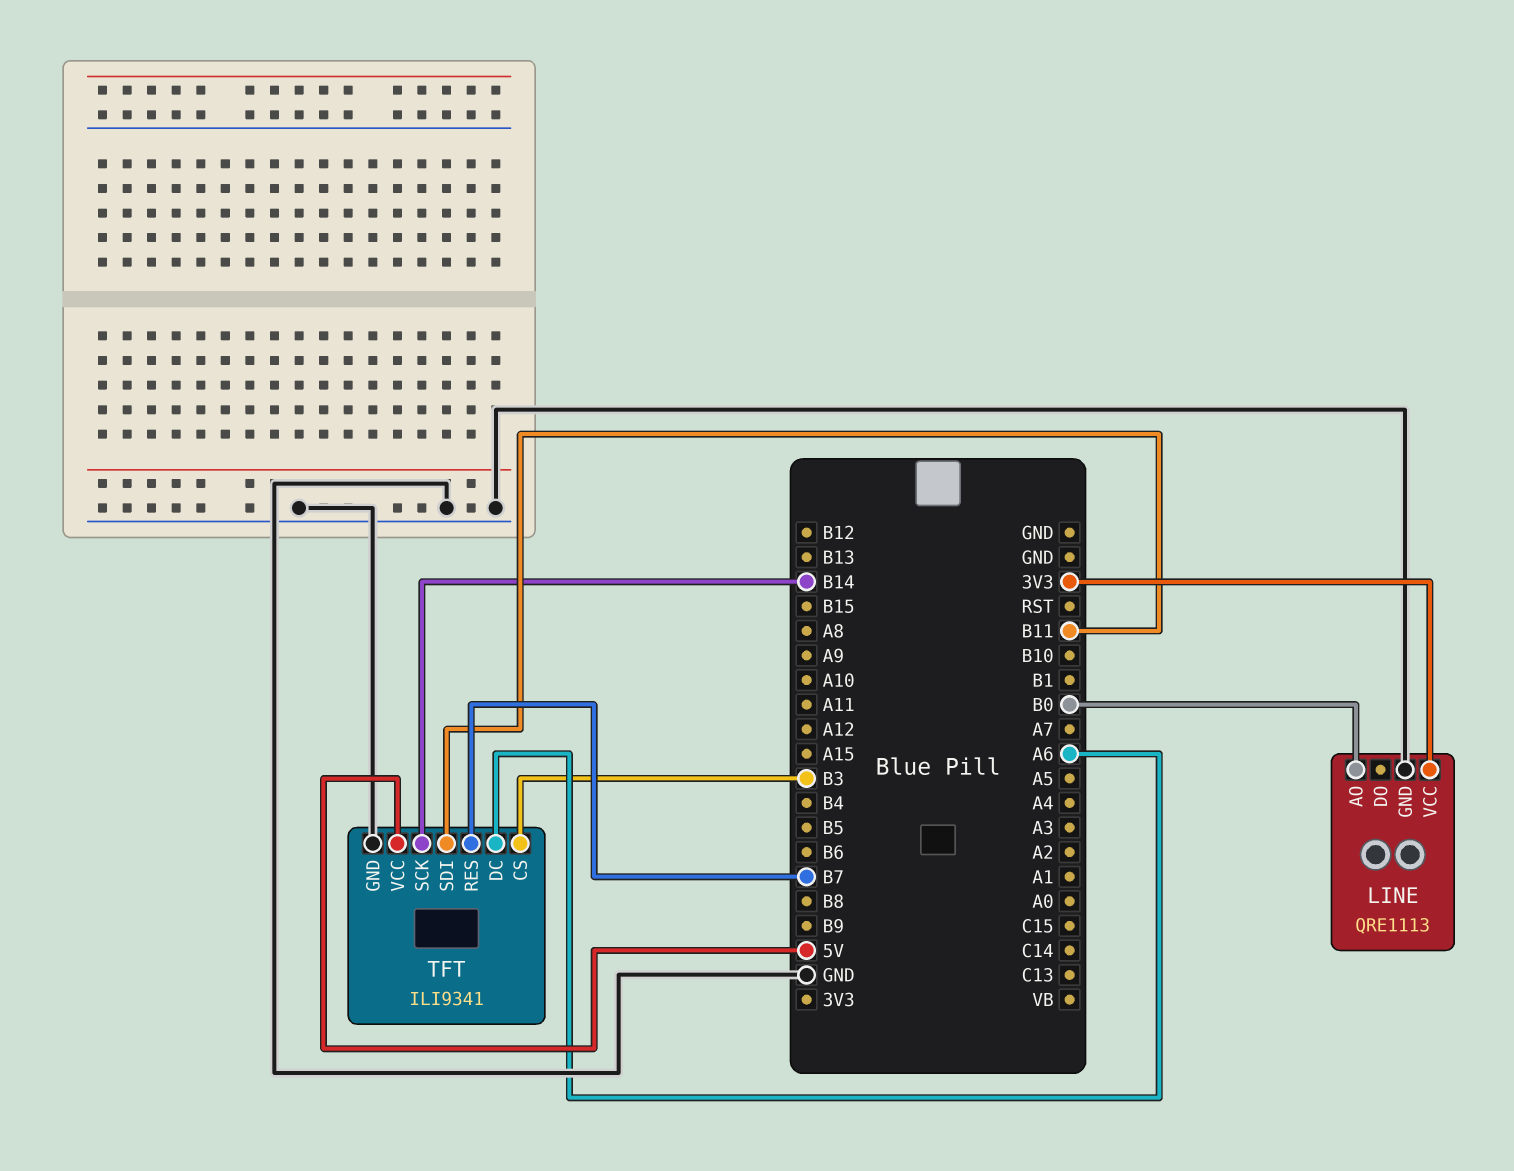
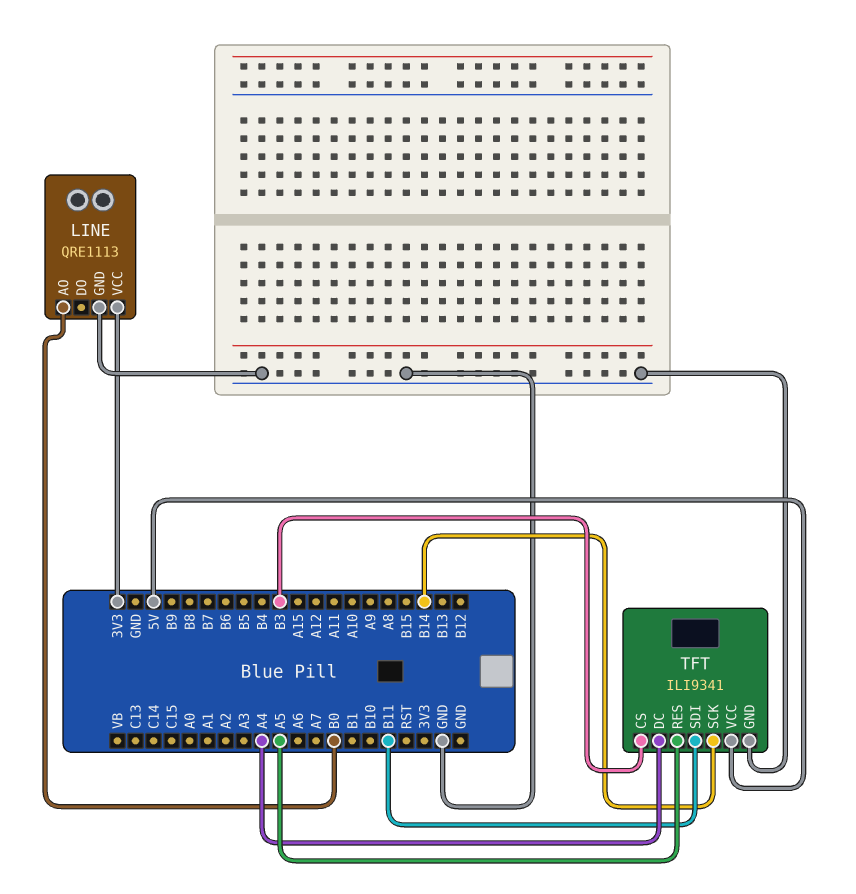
TFT pin DC: A6 -> A4
TFT pin RES: B7 -> A5

